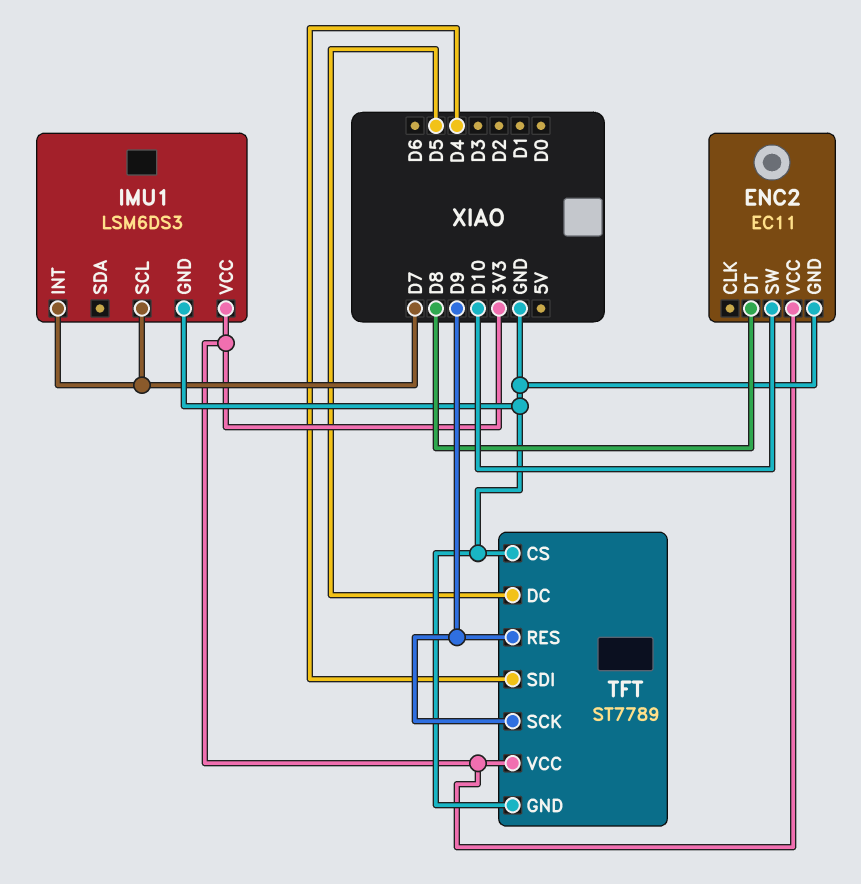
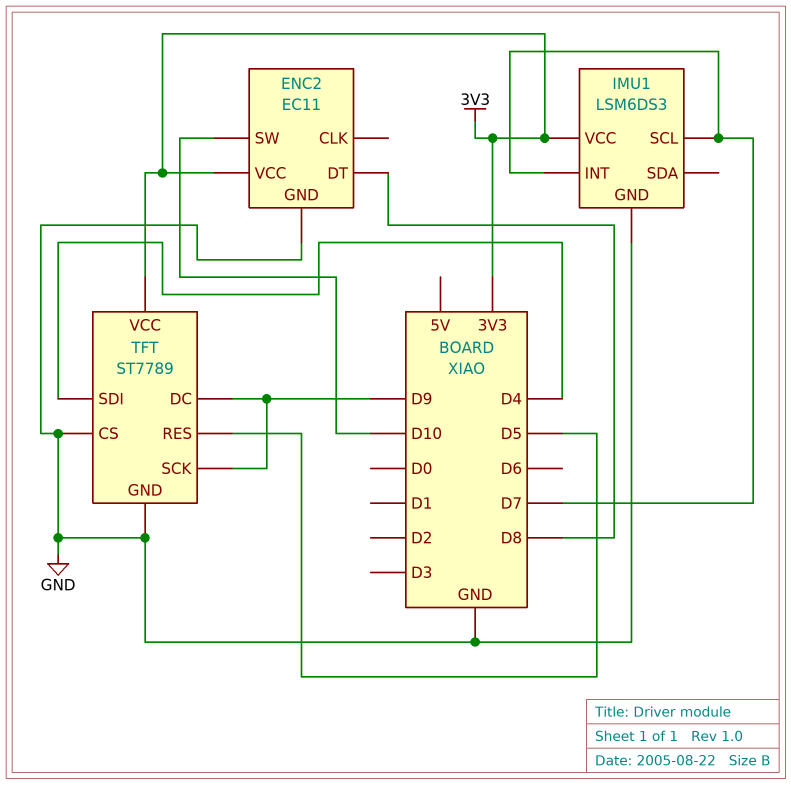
TFT pin DC: D5 -> D9
TFT pin RES: D9 -> D5

